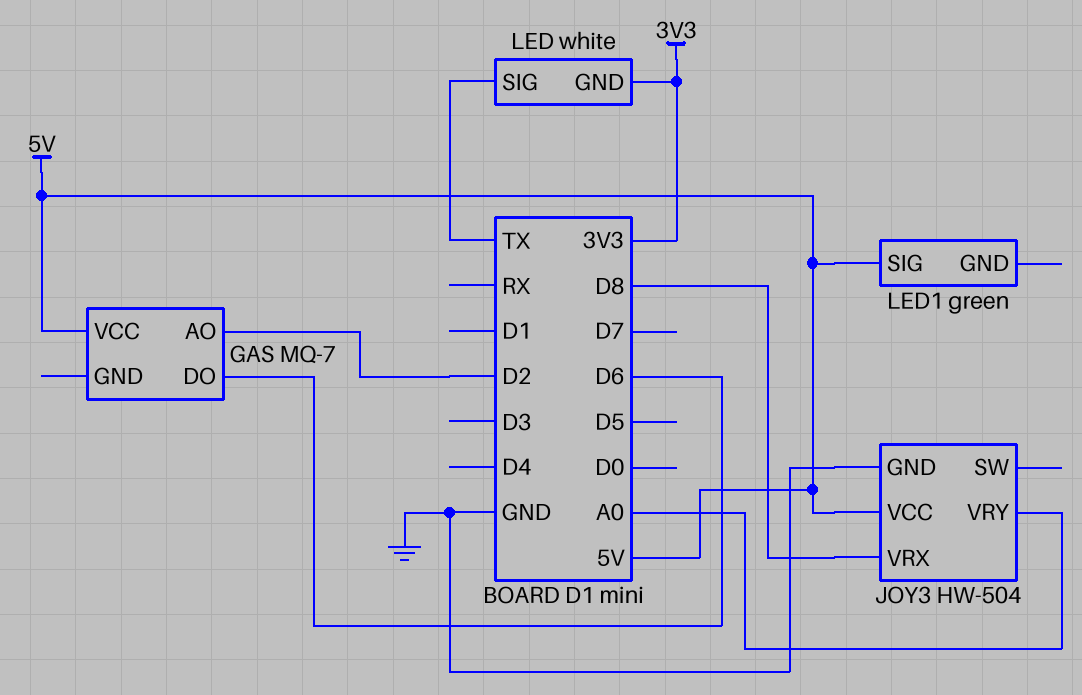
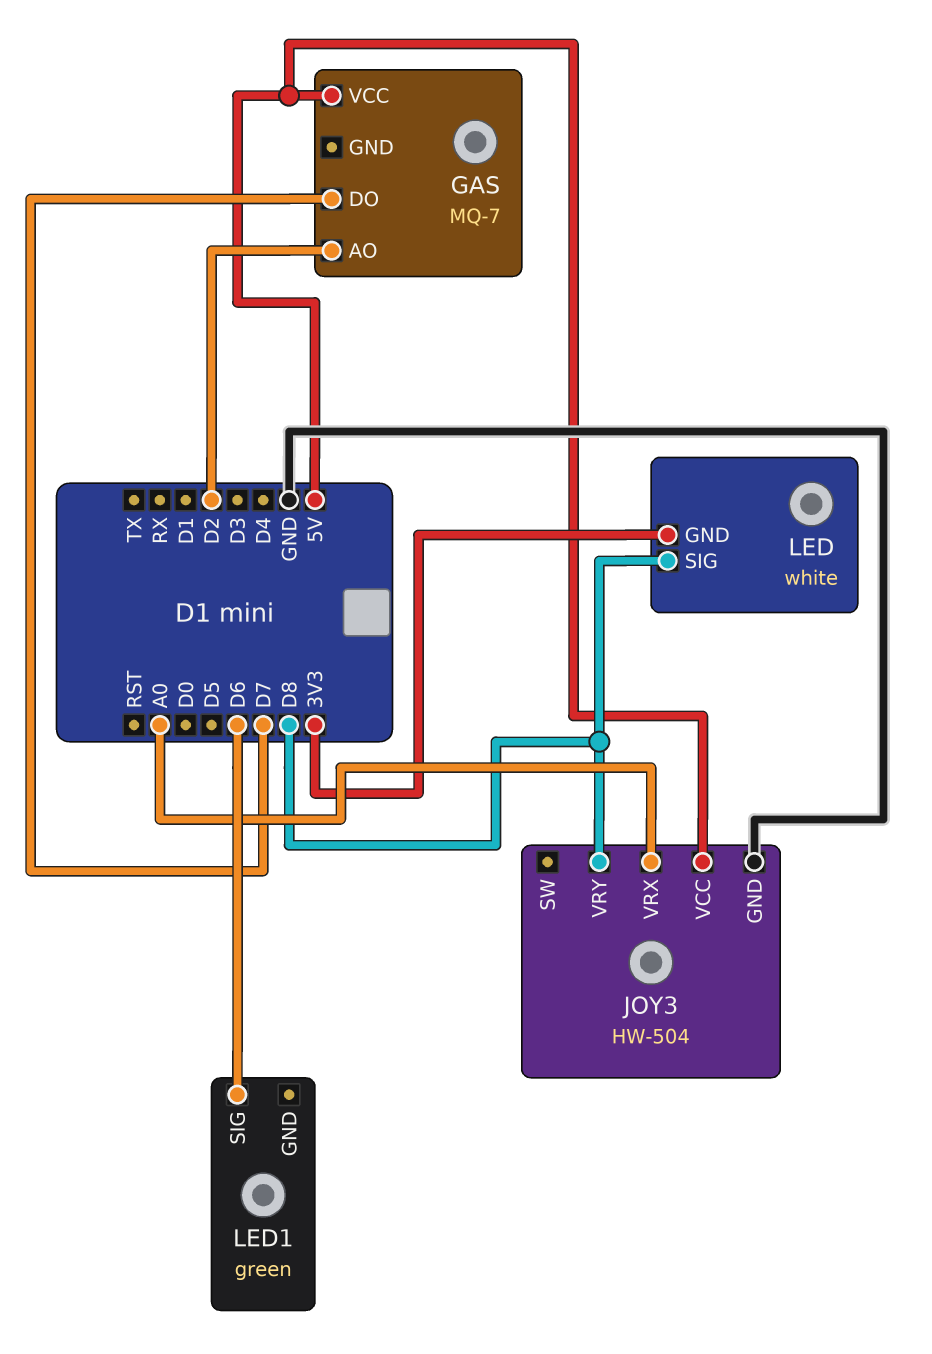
GAS pin DO: D6 -> D7
JOY3 pin VRX: D8 -> A0
JOY3 pin VRY: A0 -> D8
LED pin SIG: TX -> D8
LED1 pin SIG: 5V -> D6

